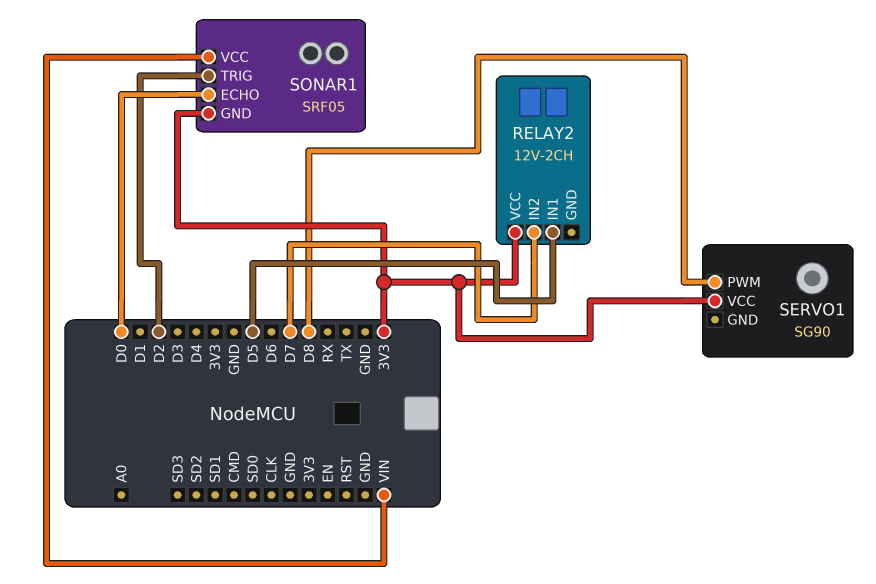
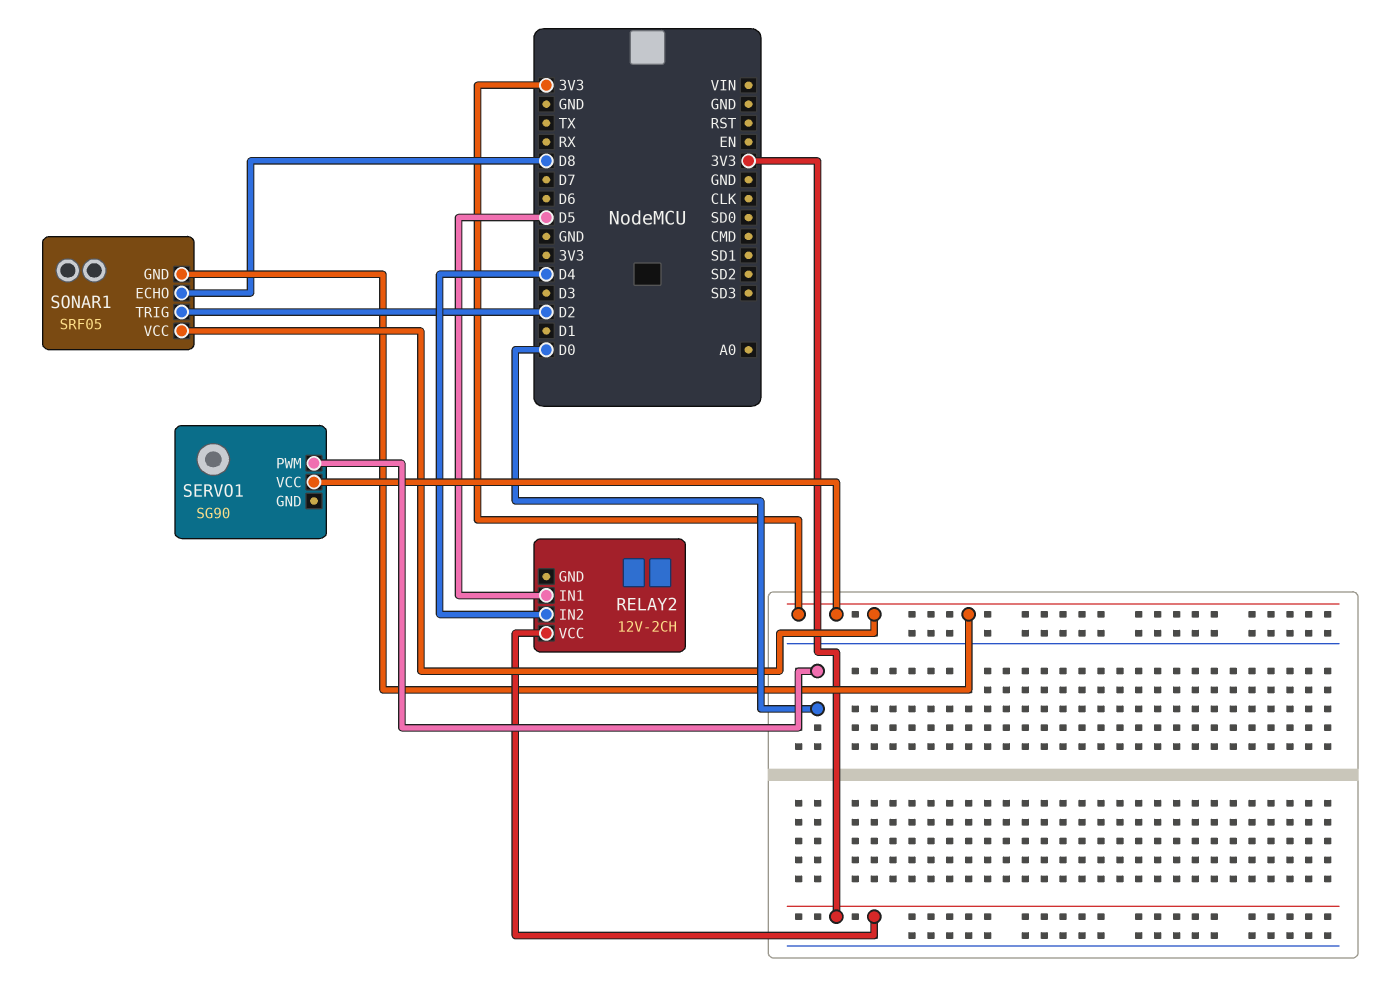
RELAY2 pin IN2: D7 -> D4
SERVO1 pin PWM: D8 -> D0
SONAR1 pin ECHO: D0 -> D8
SONAR1 pin VCC: VIN -> 3V3

